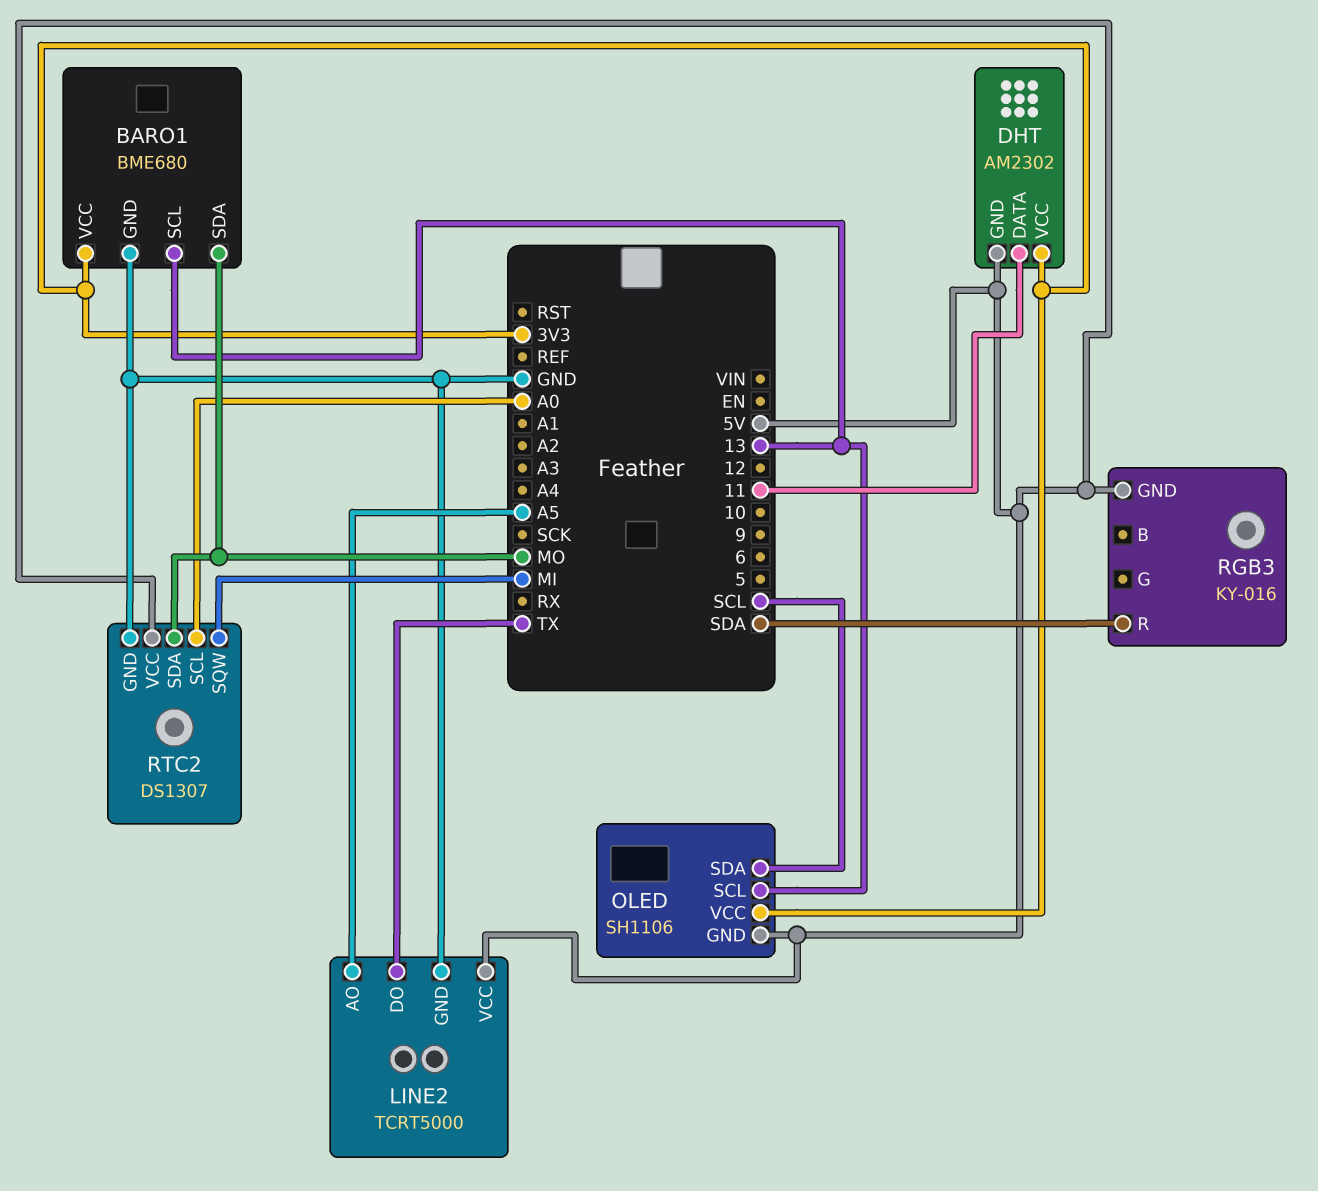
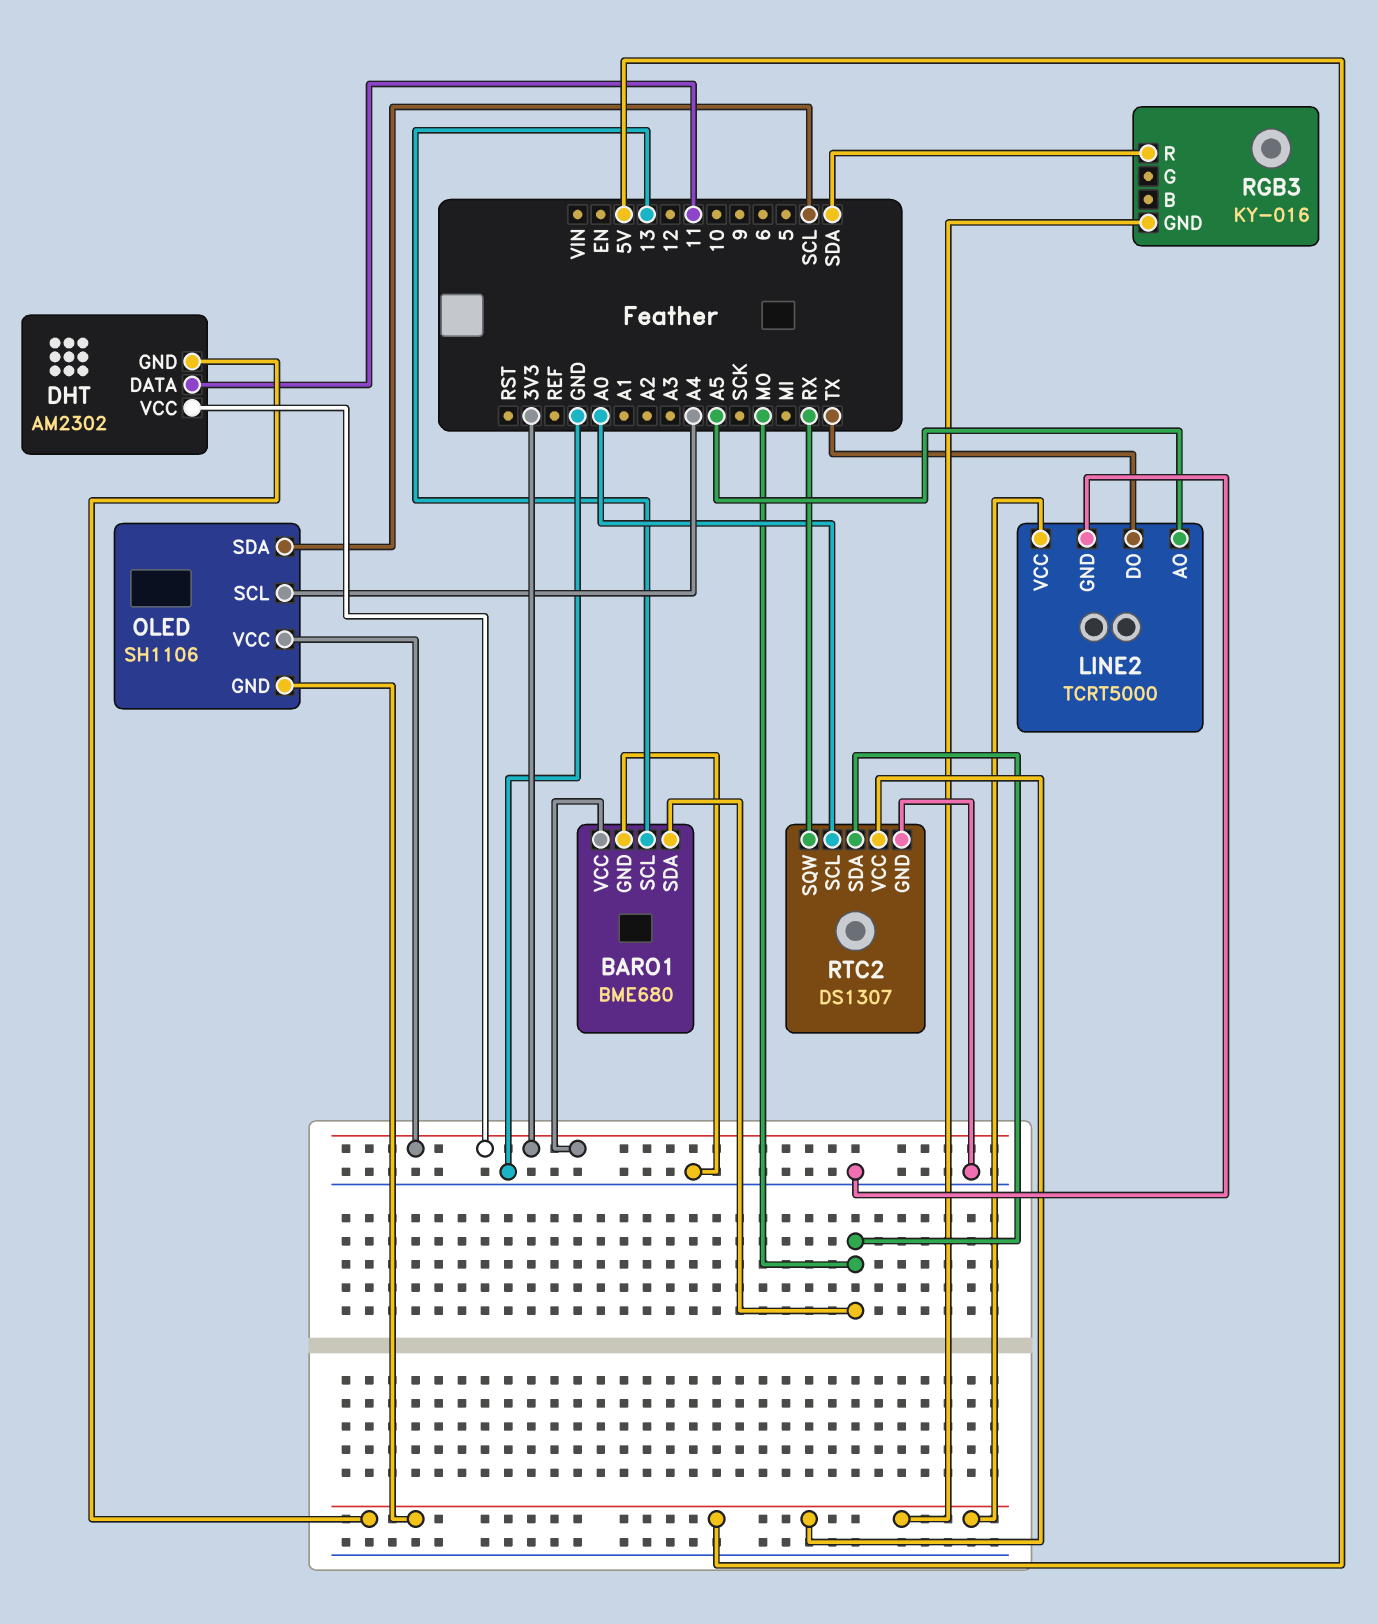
OLED pin SCL: 13 -> A4
RTC2 pin SQW: MI -> RX

